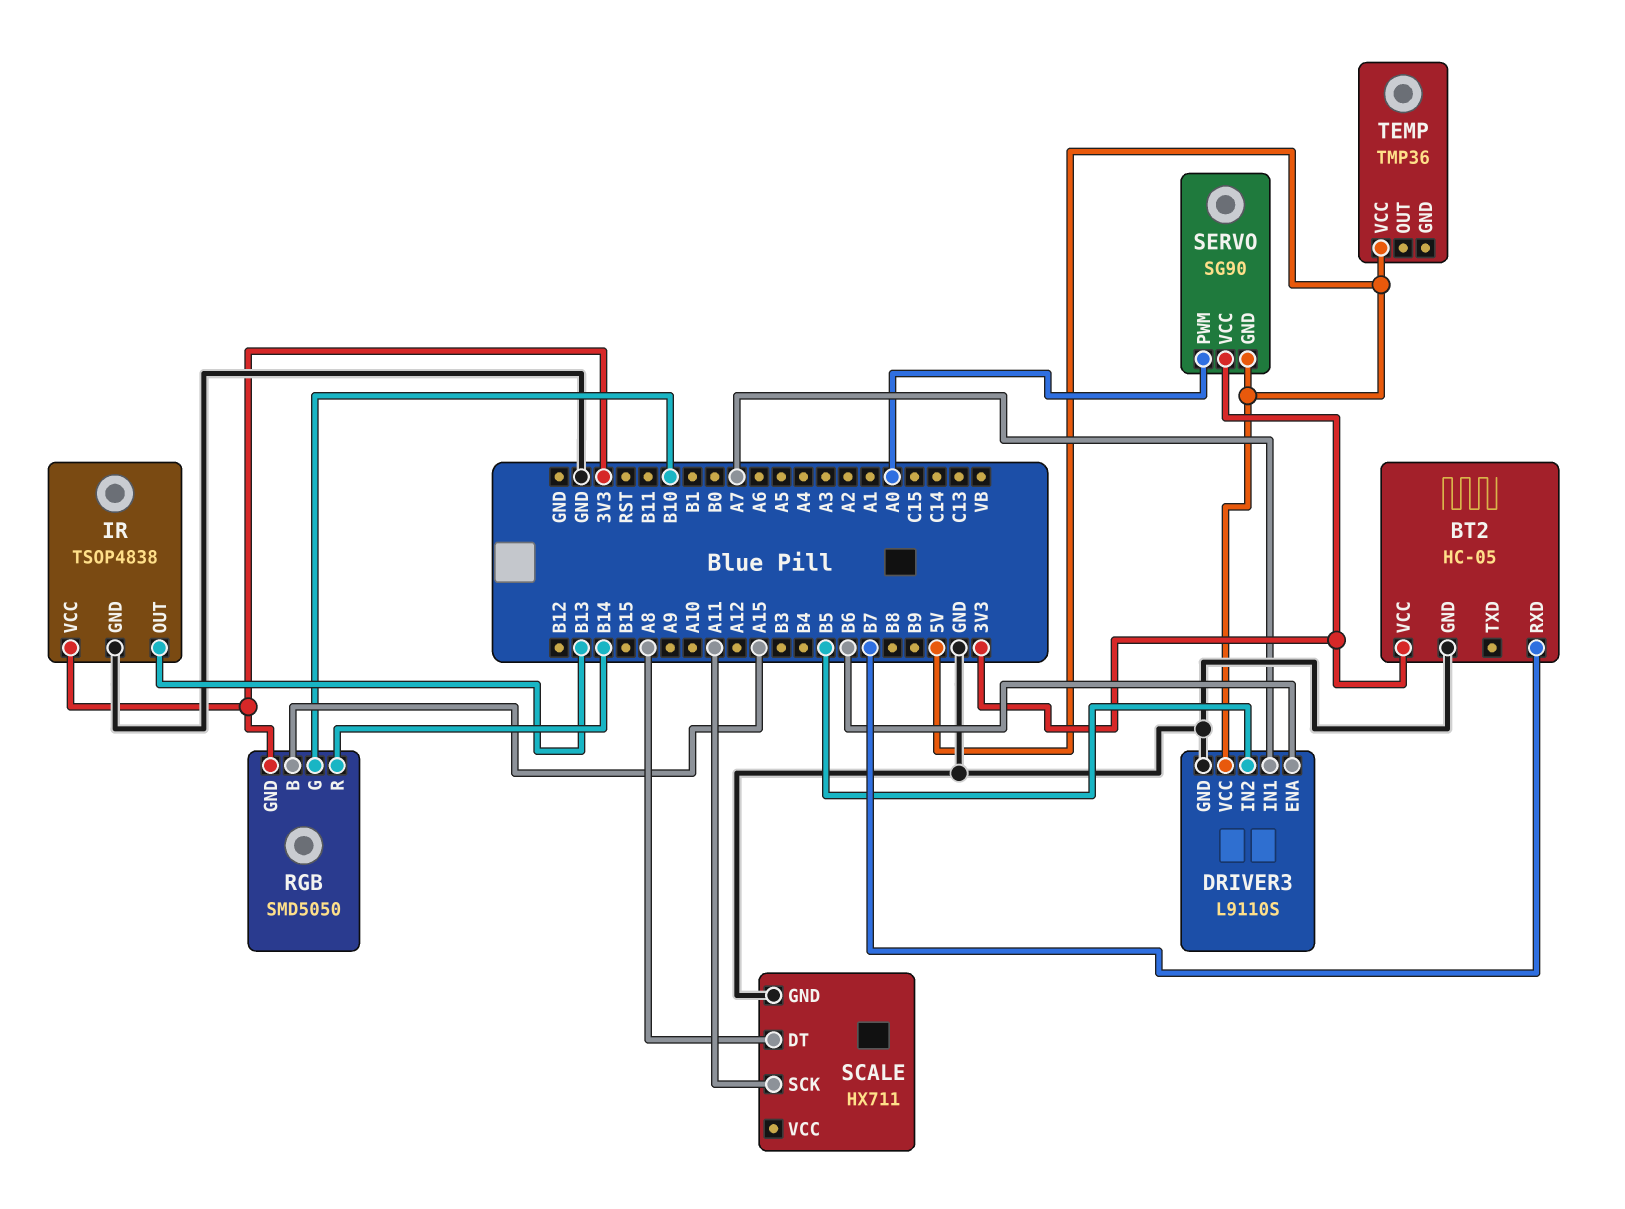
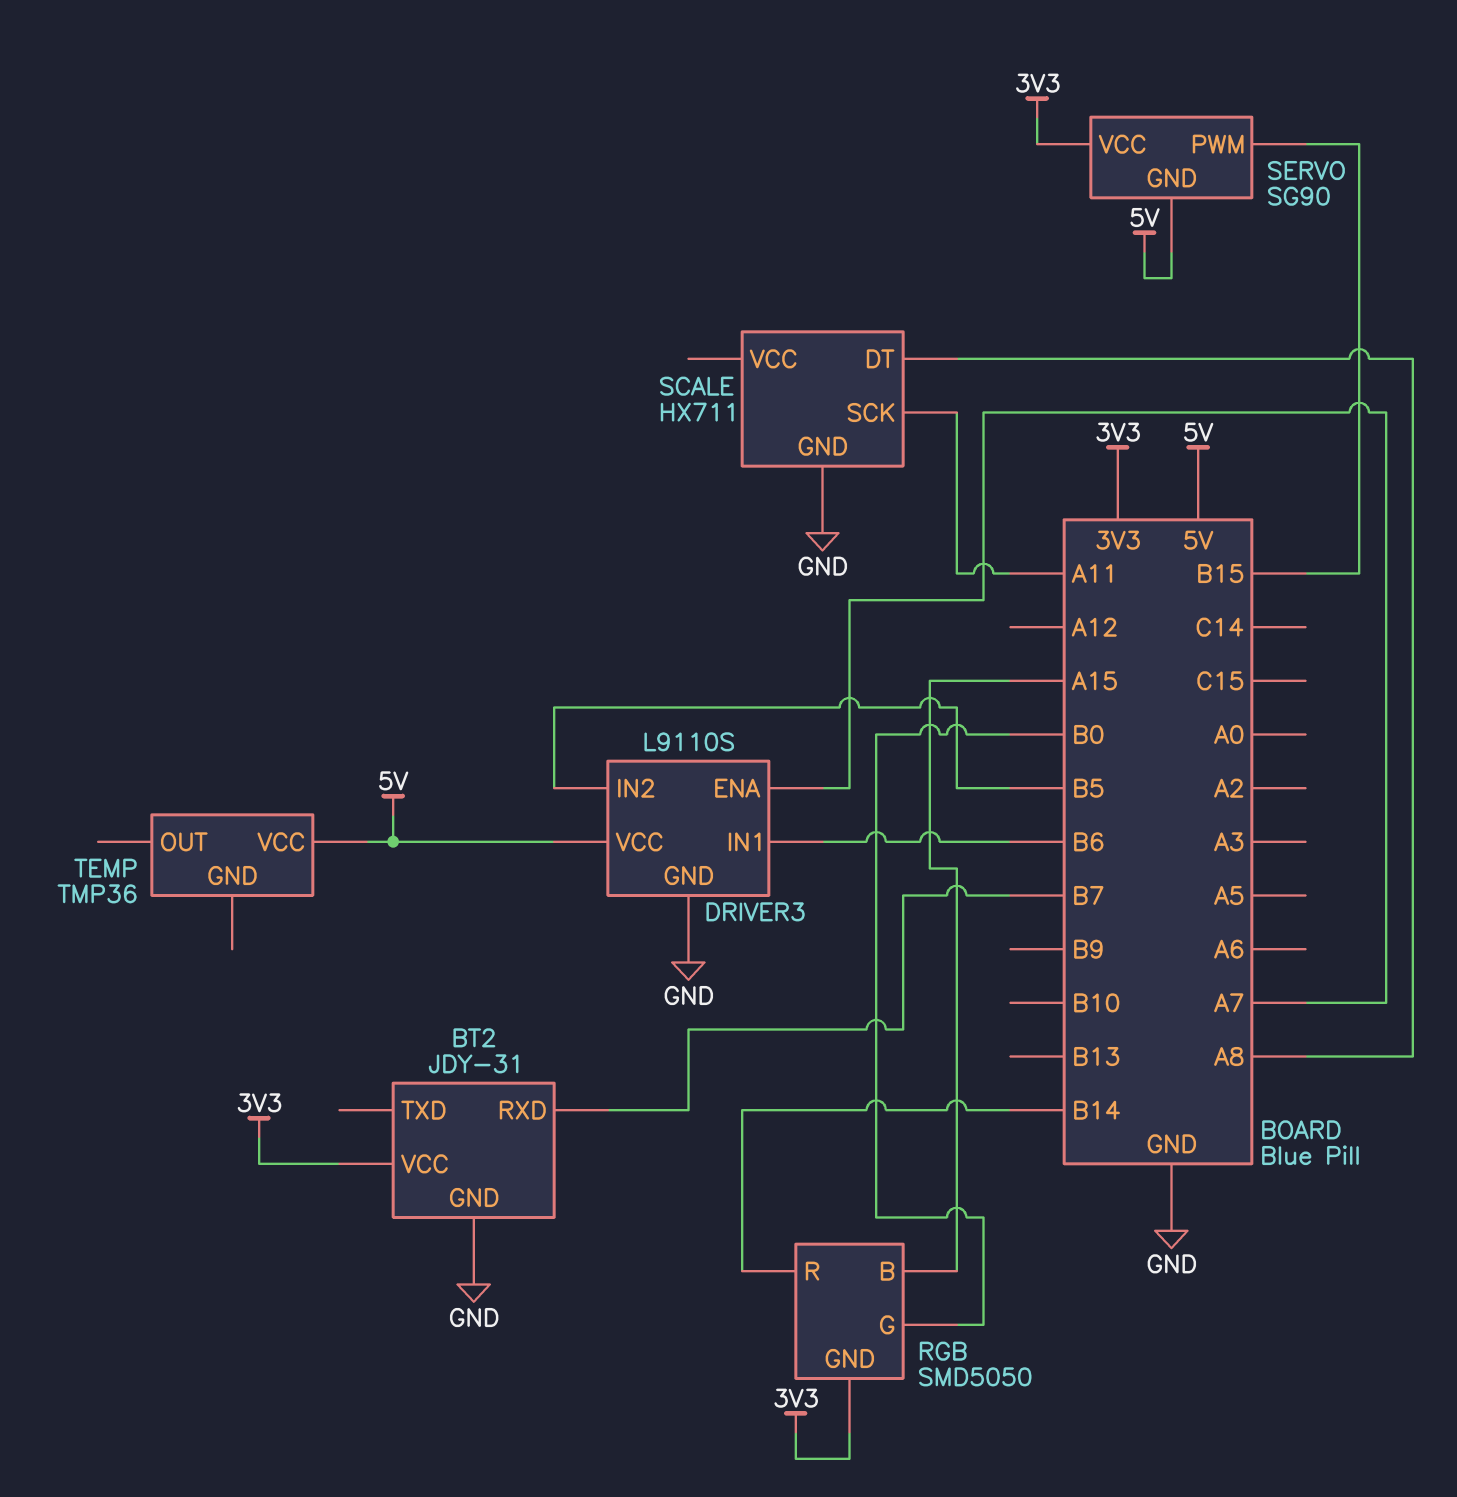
BT2: HC-05 -> JDY-31
DRIVER3 pin ENA: B6 -> A7
DRIVER3 pin IN1: A7 -> B6
IR: TSOP4838 -> none
IR pin GND: GND -> none
IR pin OUT: B13 -> none
IR pin VCC: 3V3 -> none
RGB pin G: B10 -> B0
SERVO pin PWM: A0 -> B15

